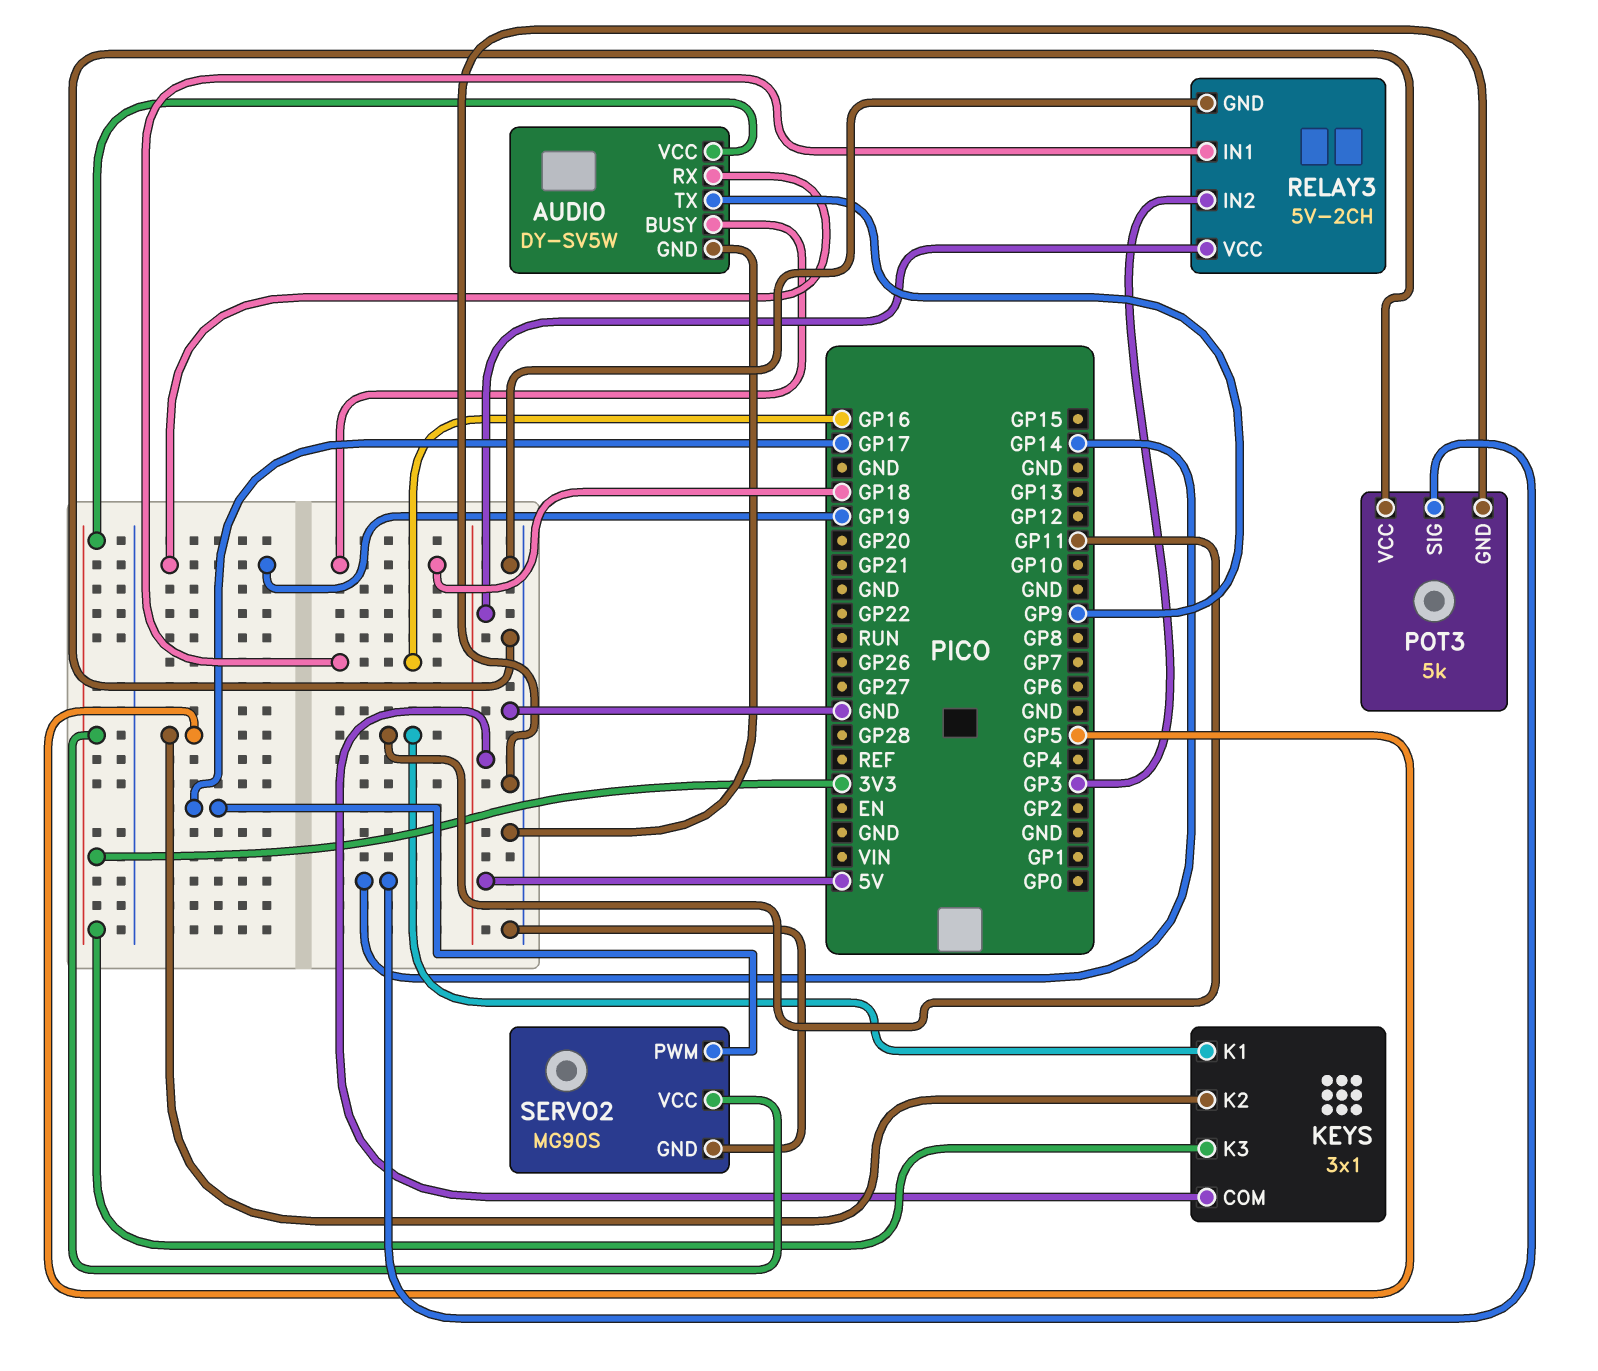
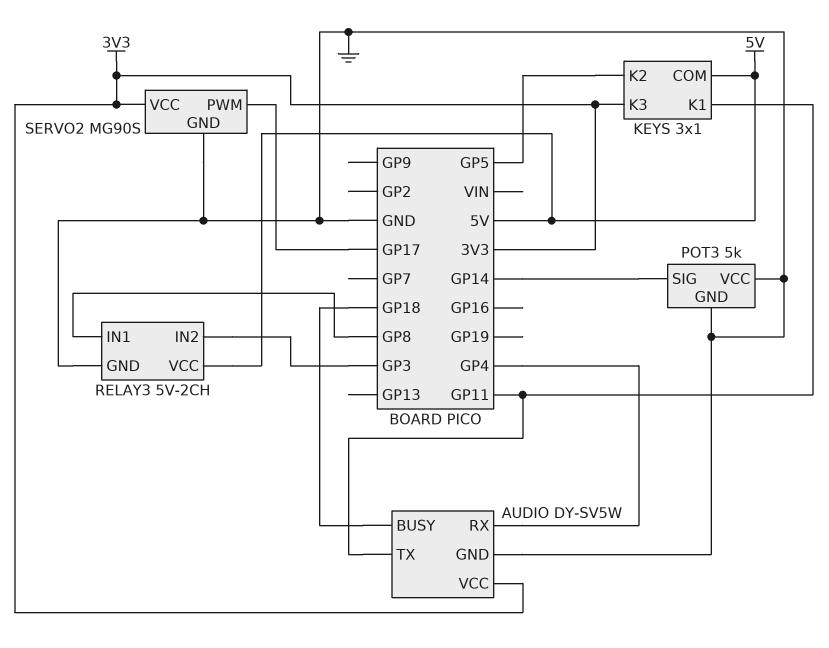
AUDIO pin RX: GP19 -> GP4
AUDIO pin TX: GP9 -> GP11
RELAY3 pin IN1: GP16 -> GP8

